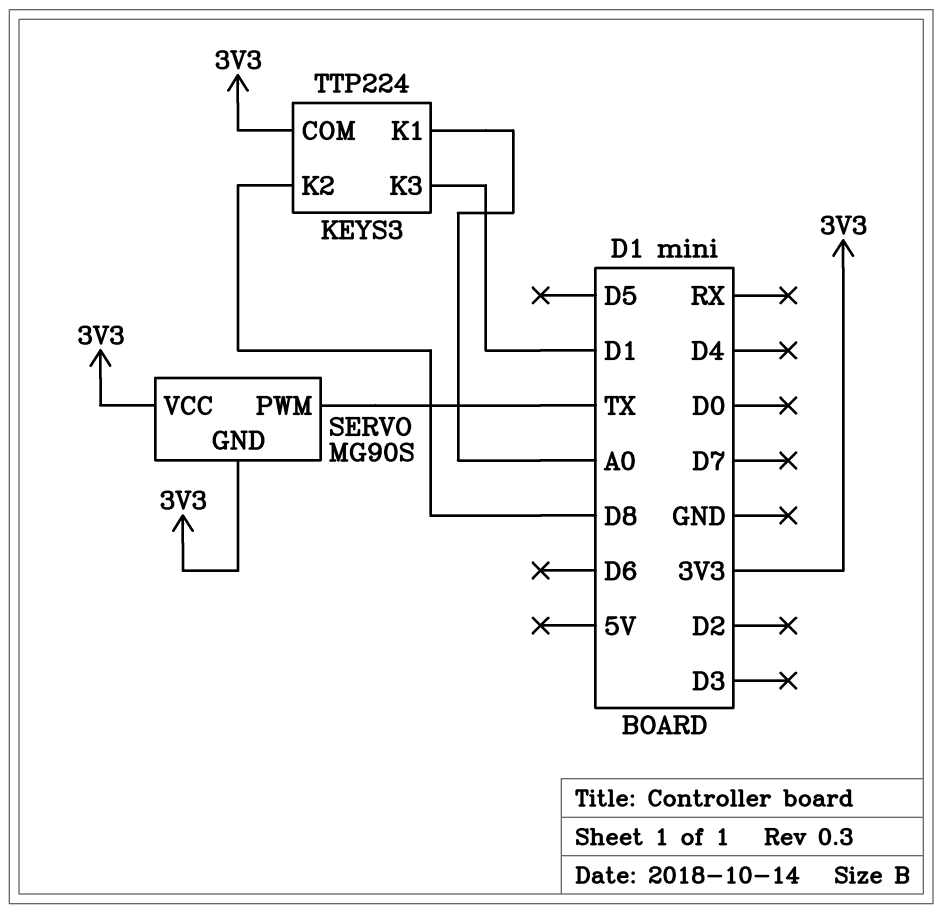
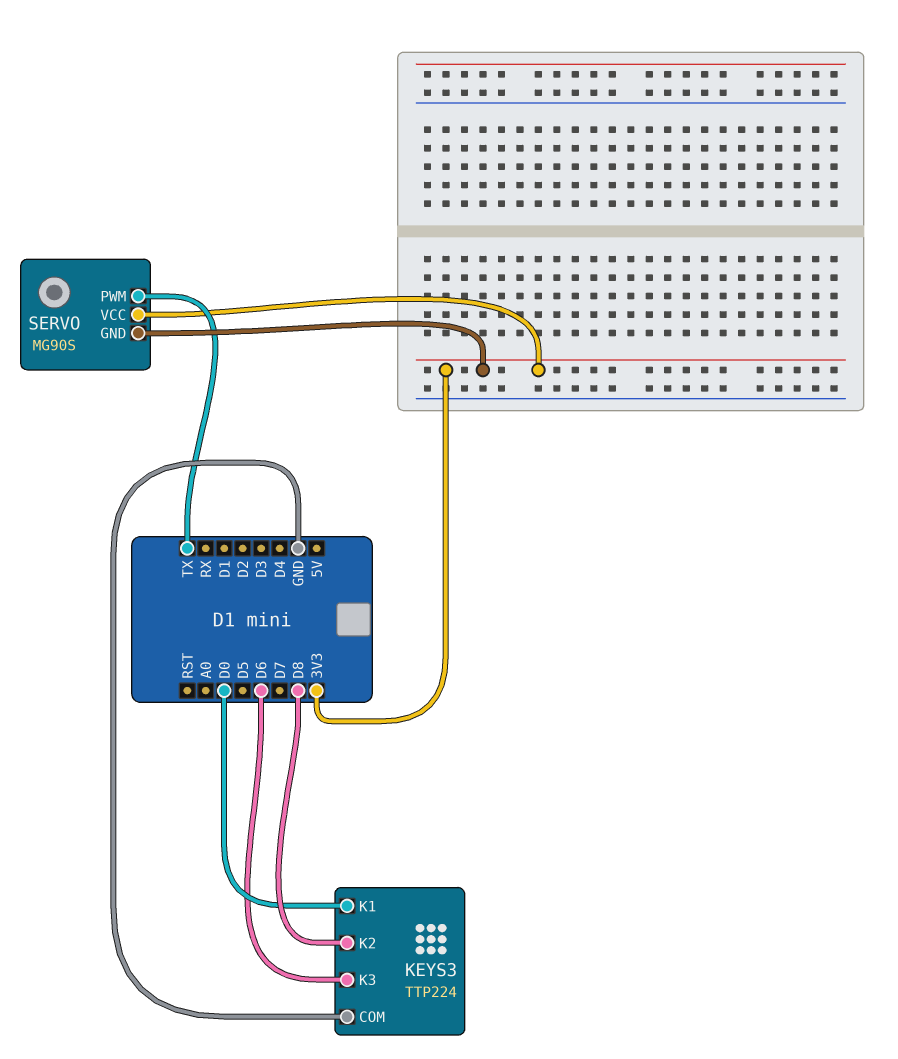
KEYS3 pin COM: 3V3 -> GND
KEYS3 pin K1: A0 -> D0
KEYS3 pin K3: D1 -> D6

